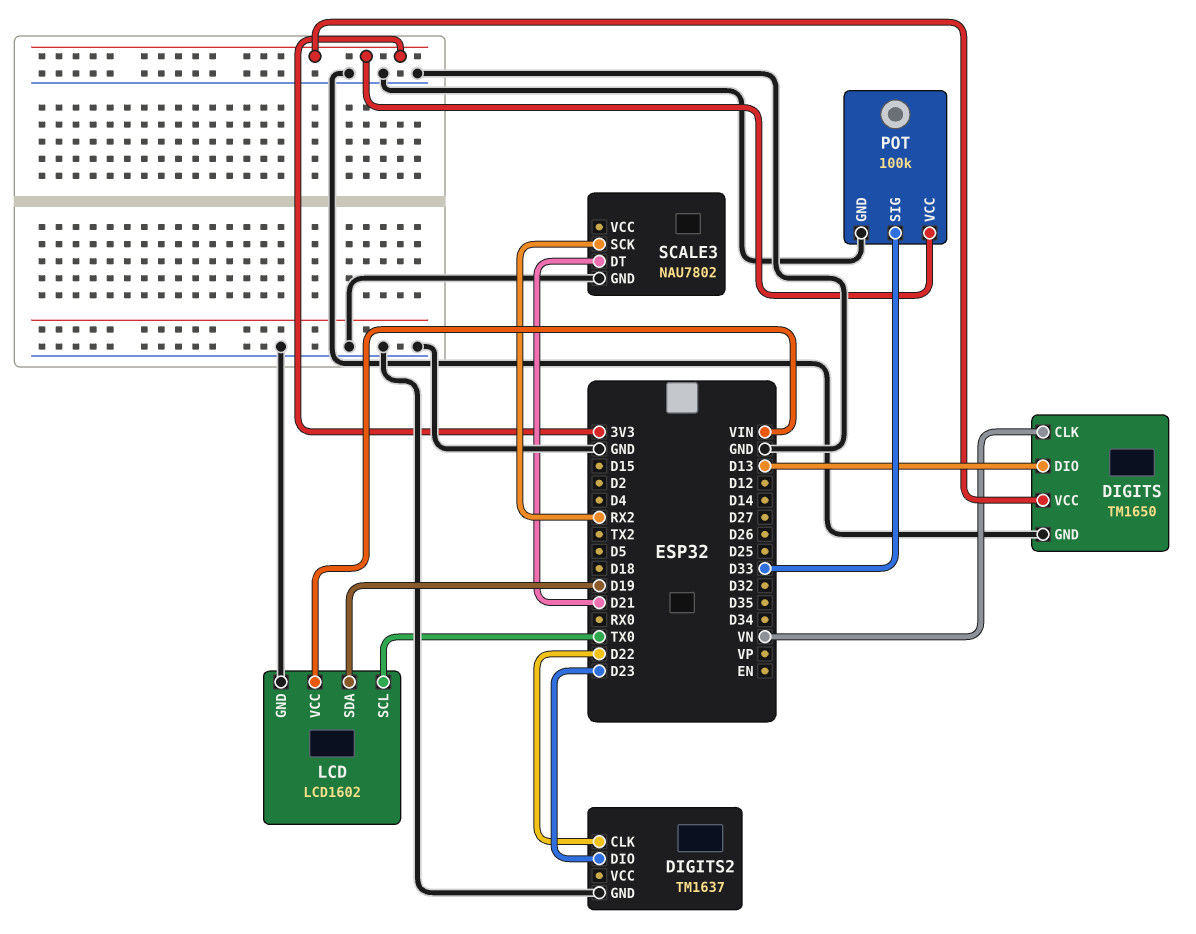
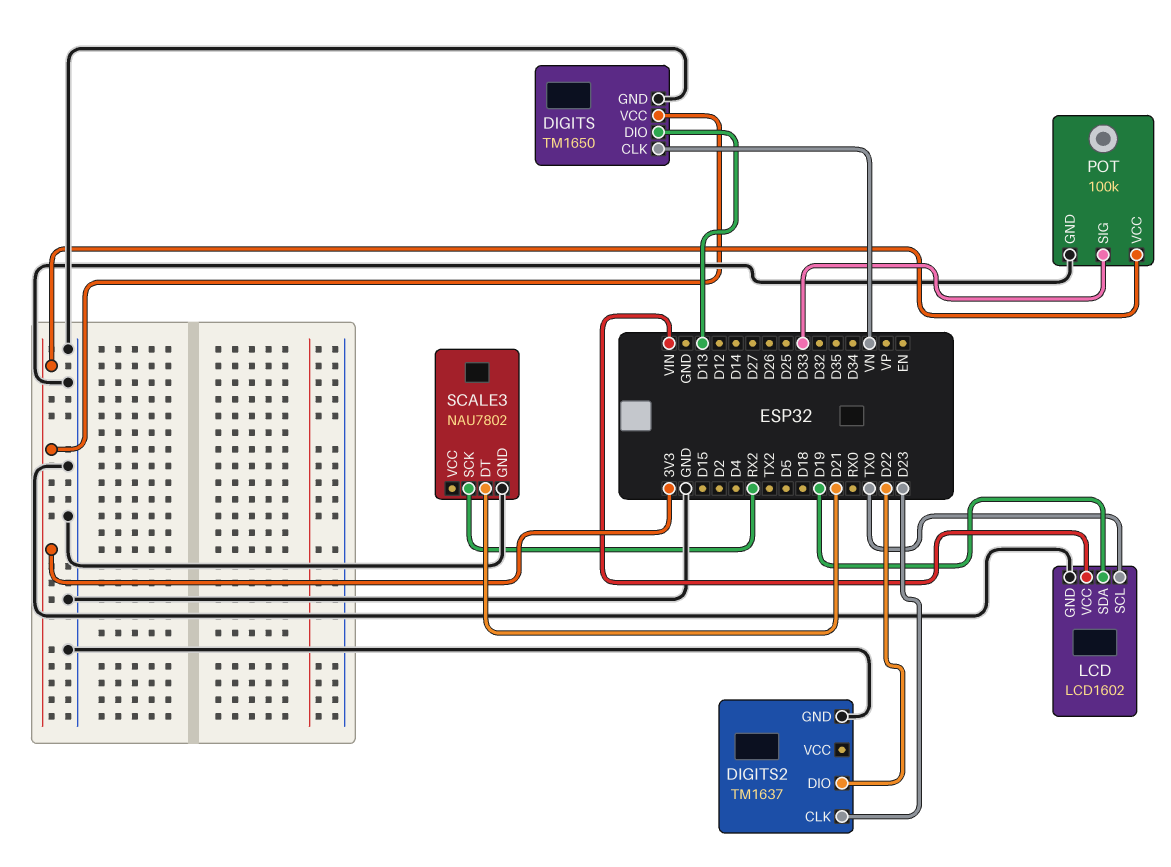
DIGITS2 pin CLK: D22 -> D23
DIGITS2 pin DIO: D23 -> D22

